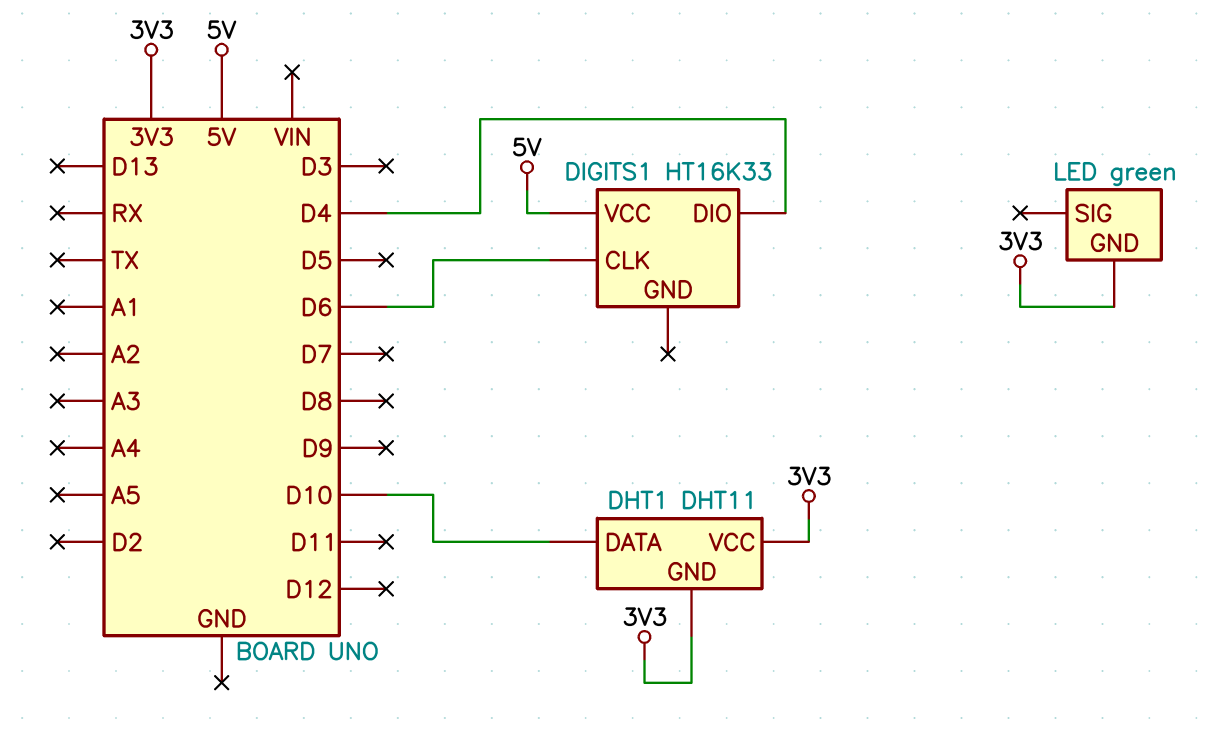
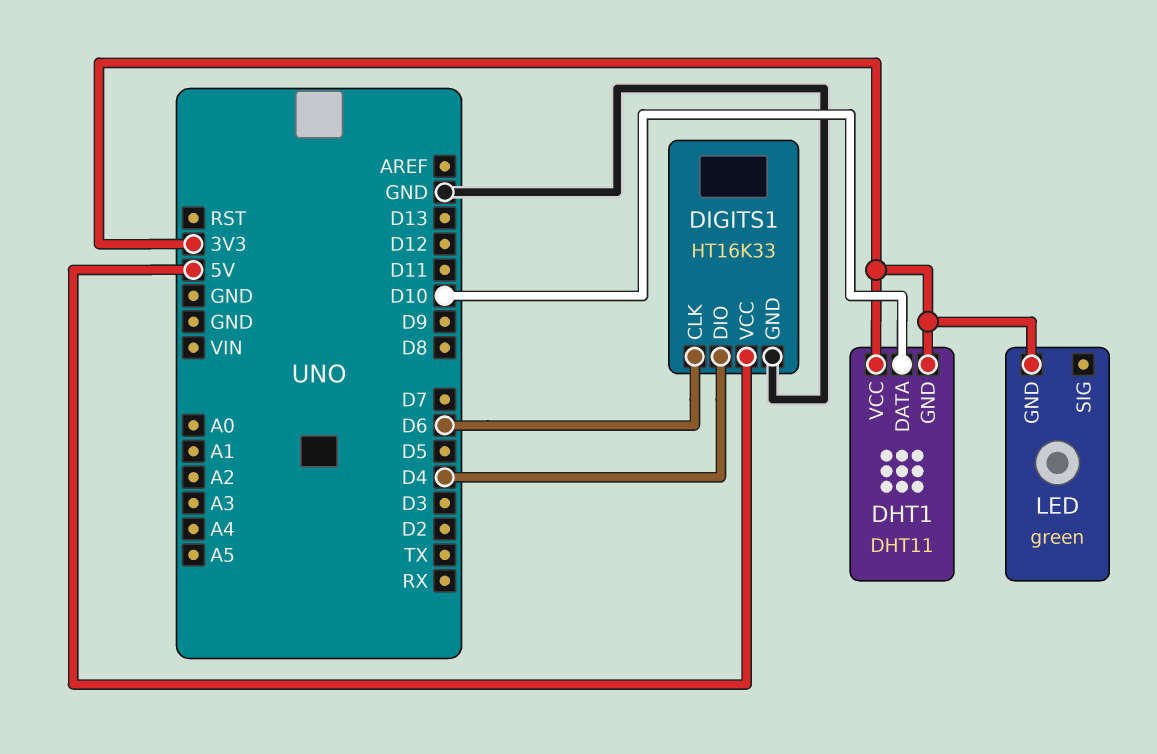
DIGITS1 pin GND: none -> GND

